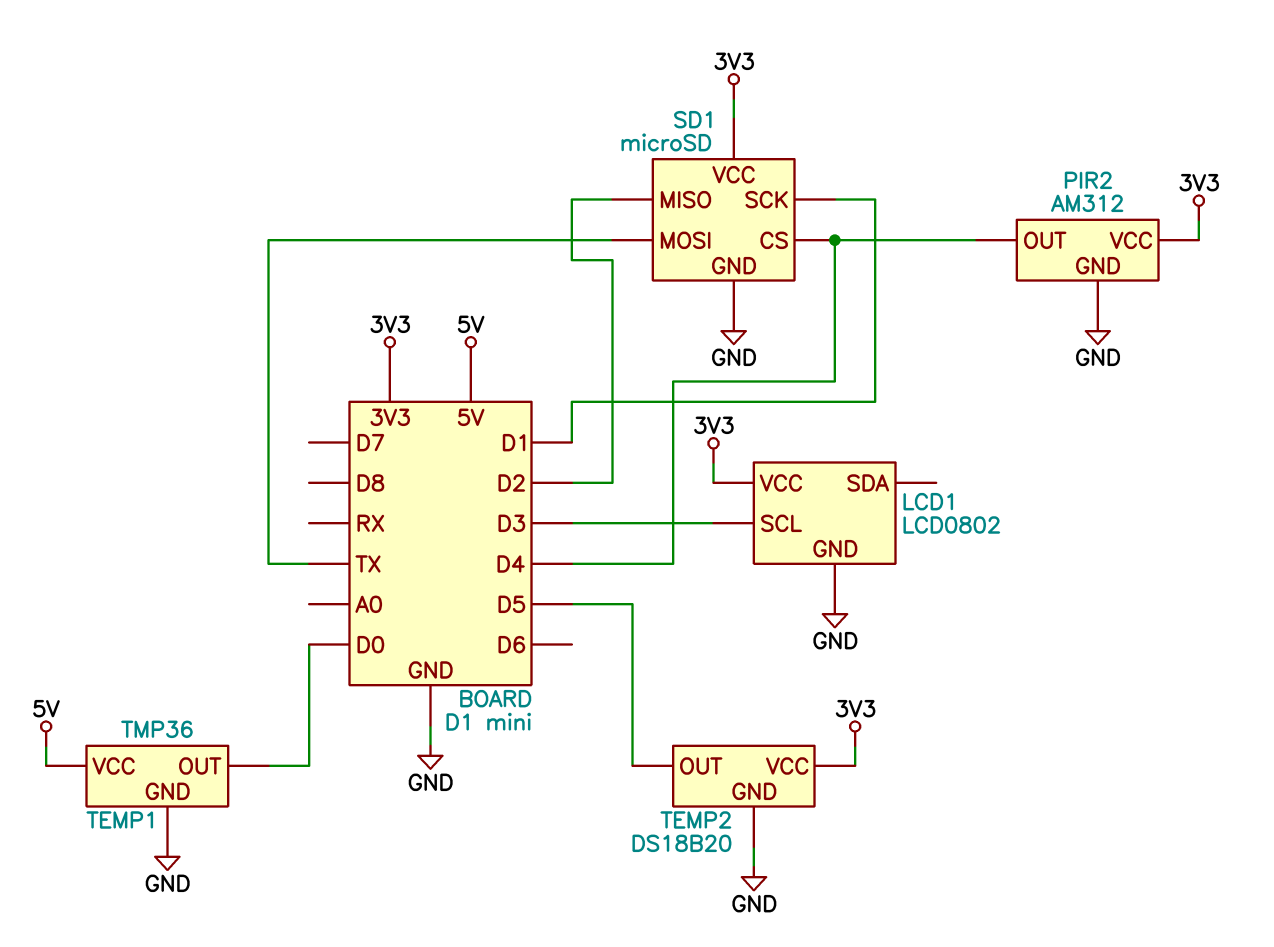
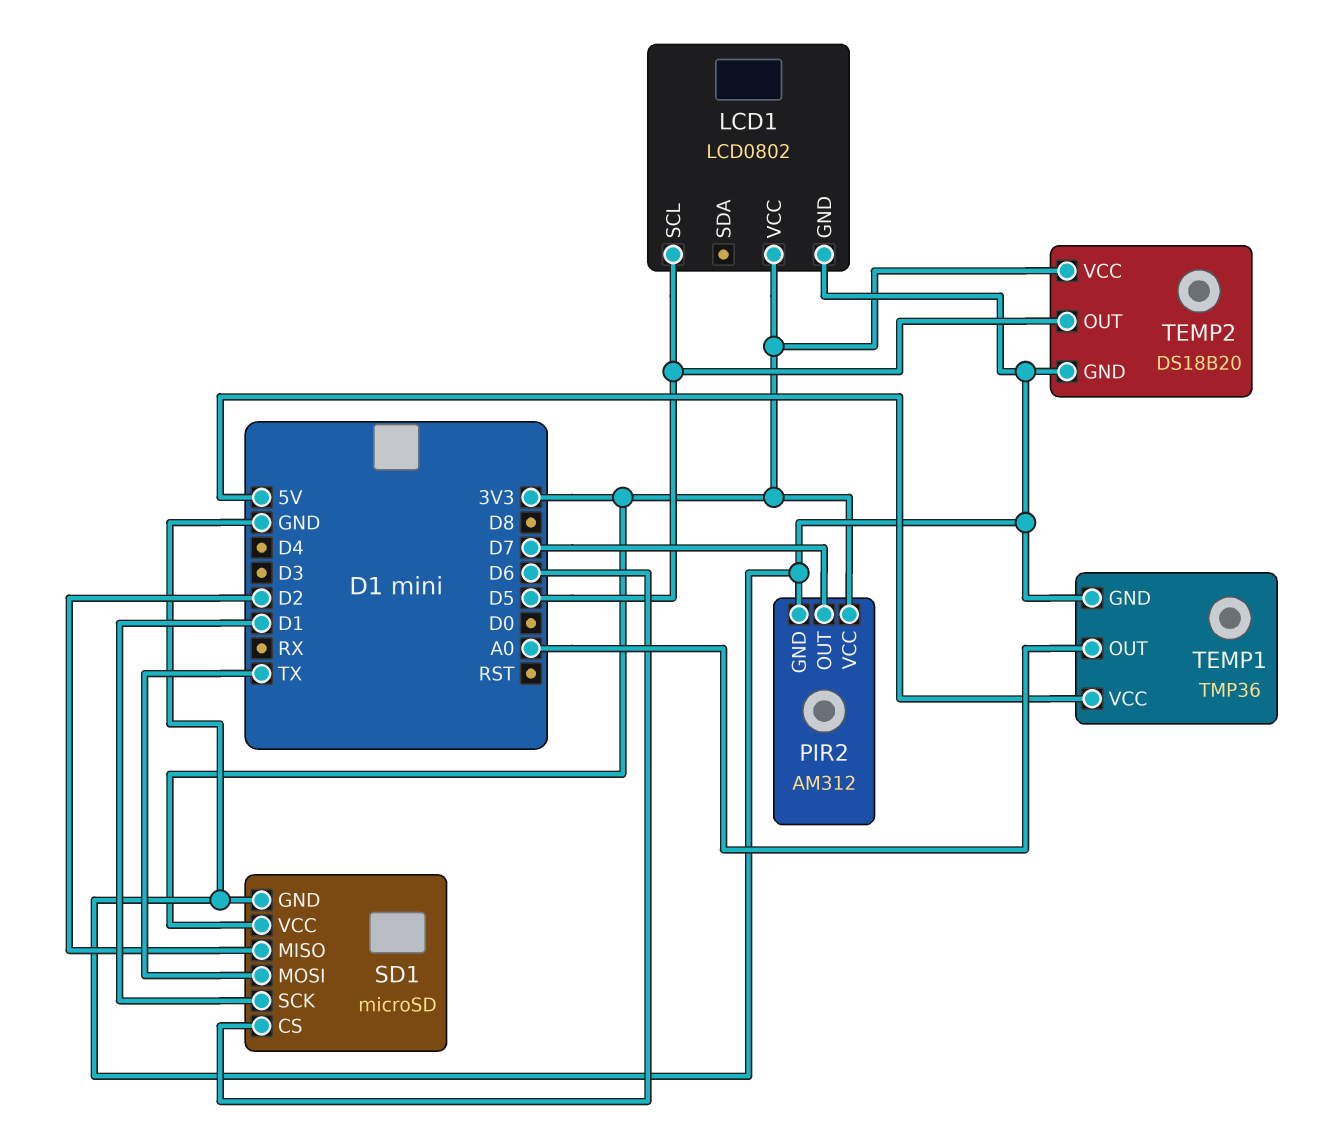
LCD1 pin SCL: D3 -> D5
PIR2 pin OUT: D4 -> D7
SD1 pin CS: D4 -> D6
TEMP1 pin OUT: D0 -> A0

